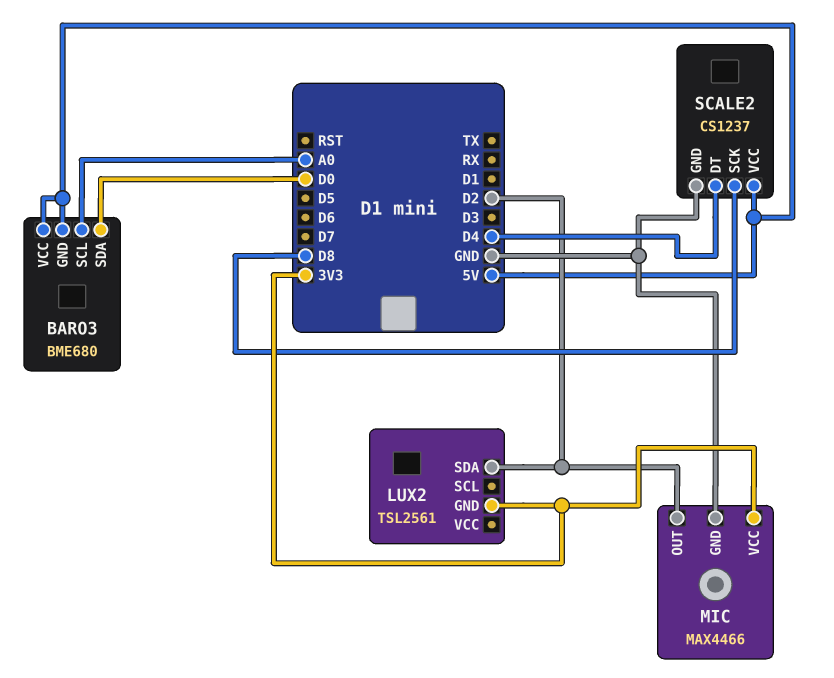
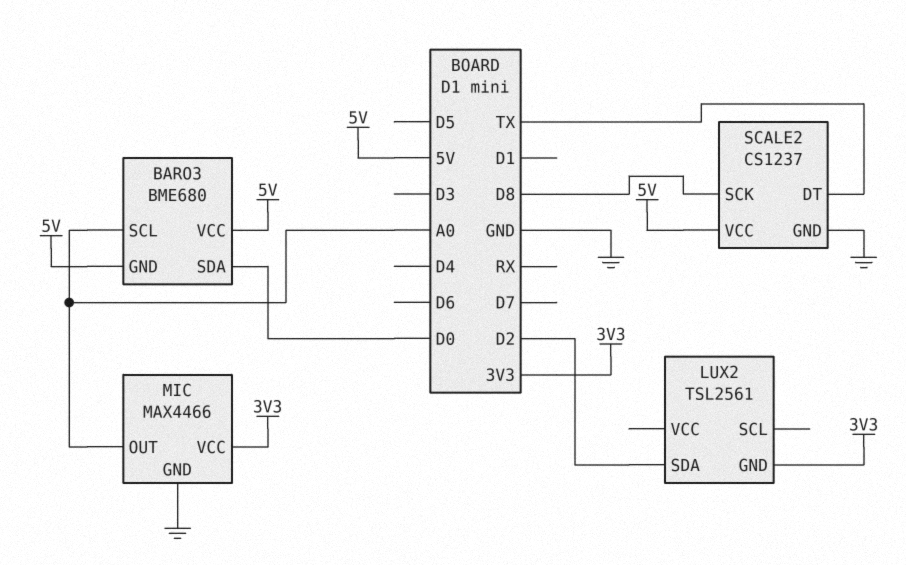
MIC pin OUT: D2 -> A0
SCALE2 pin DT: D4 -> TX

